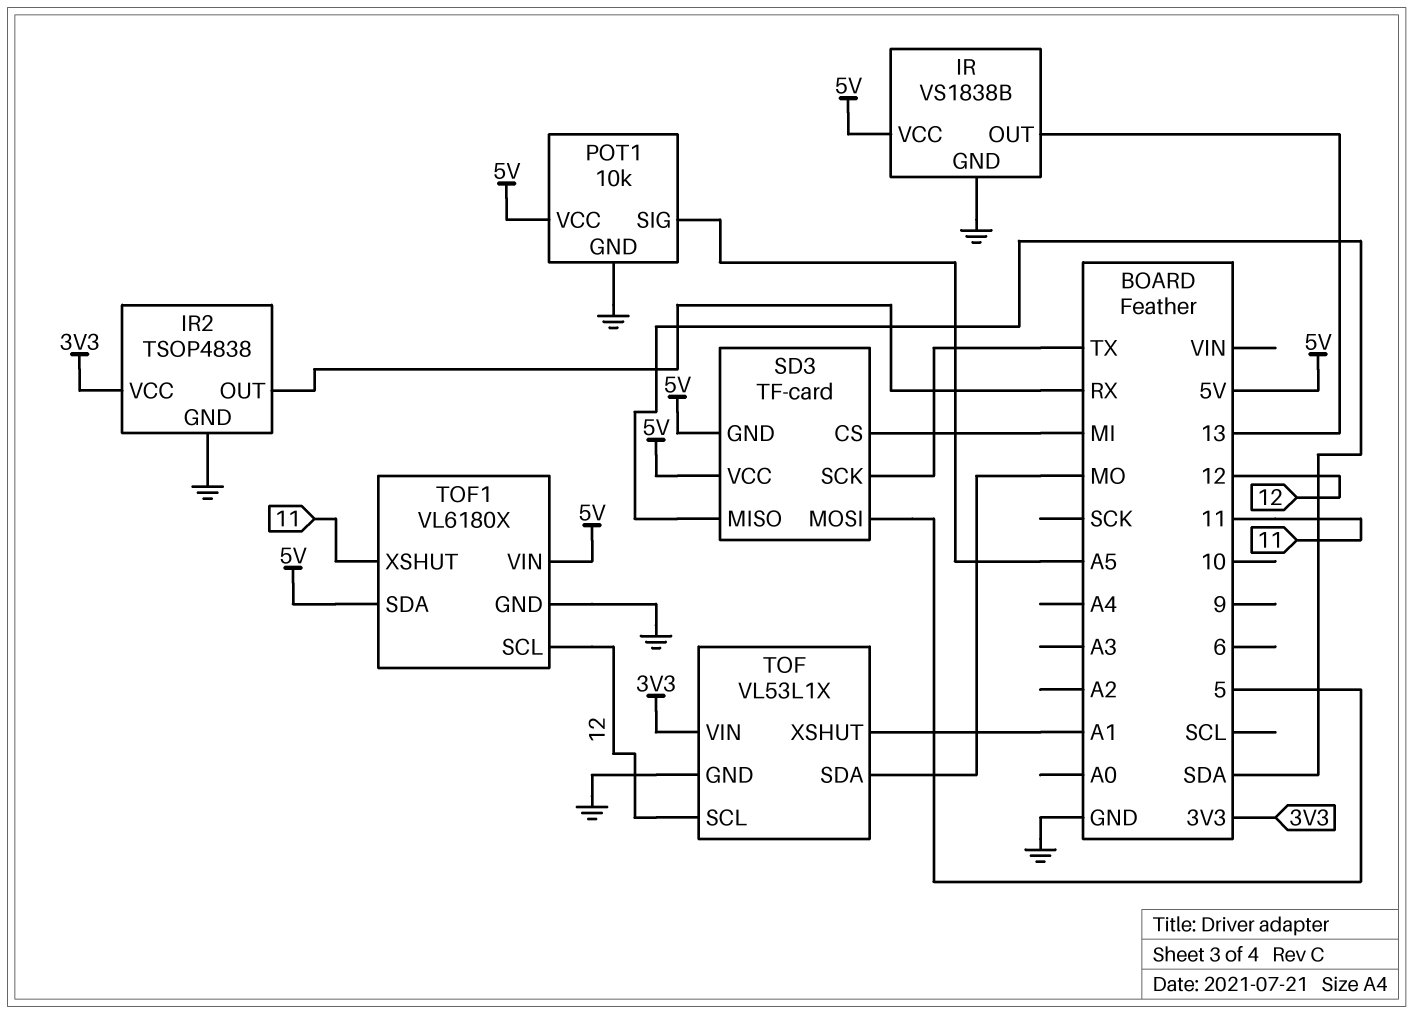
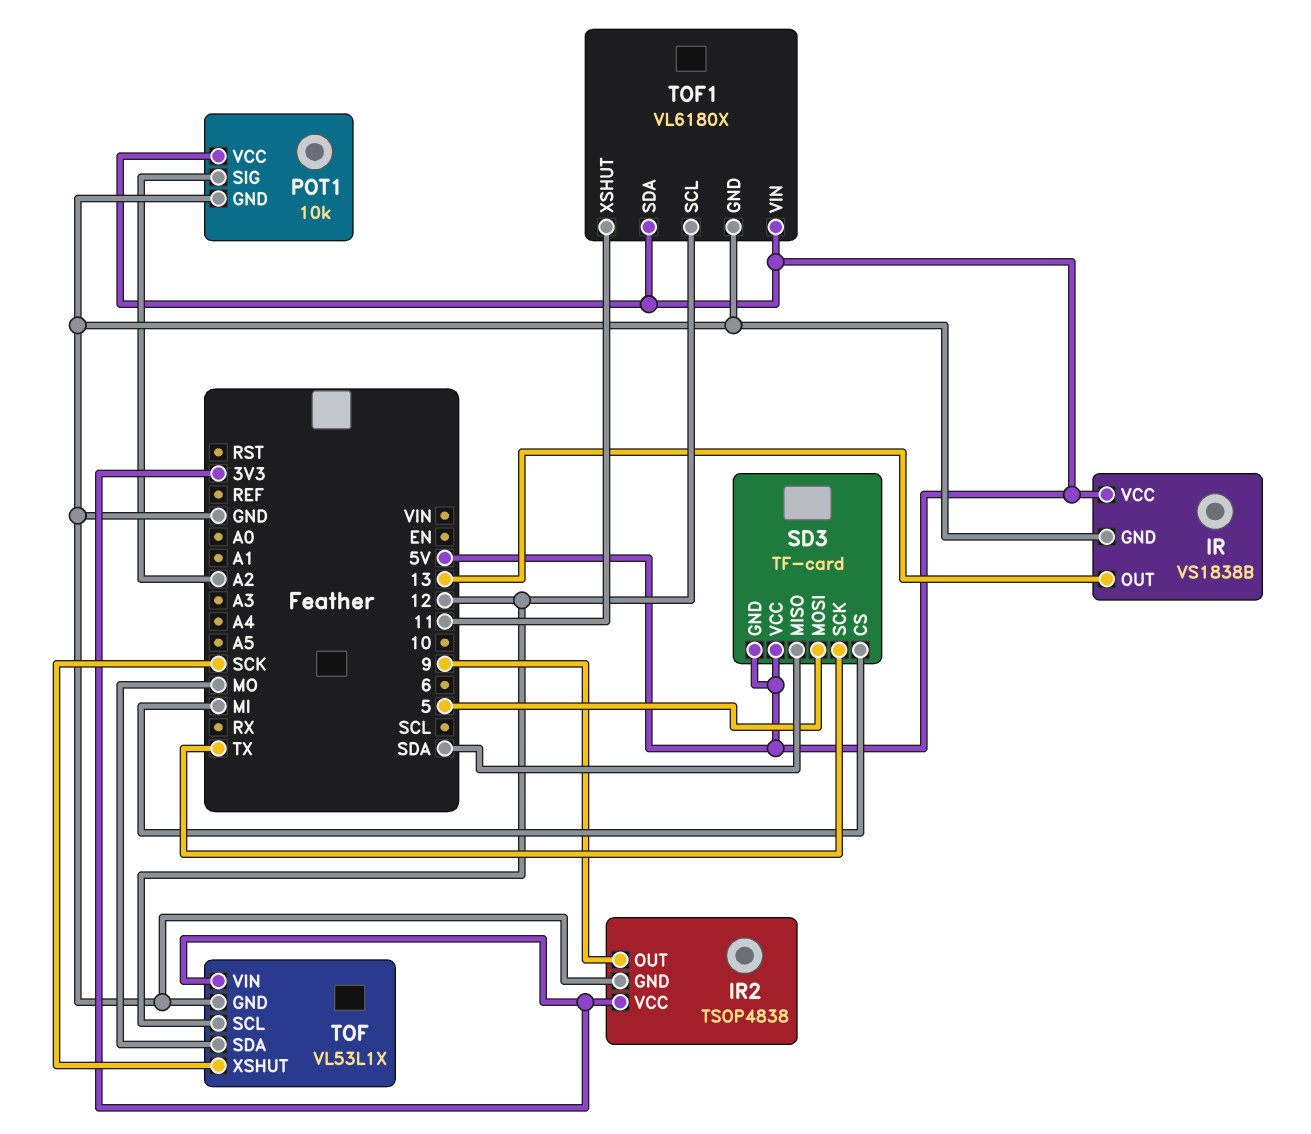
IR2 pin OUT: RX -> 9
POT1 pin SIG: A5 -> A2
TOF pin XSHUT: A1 -> SCK

